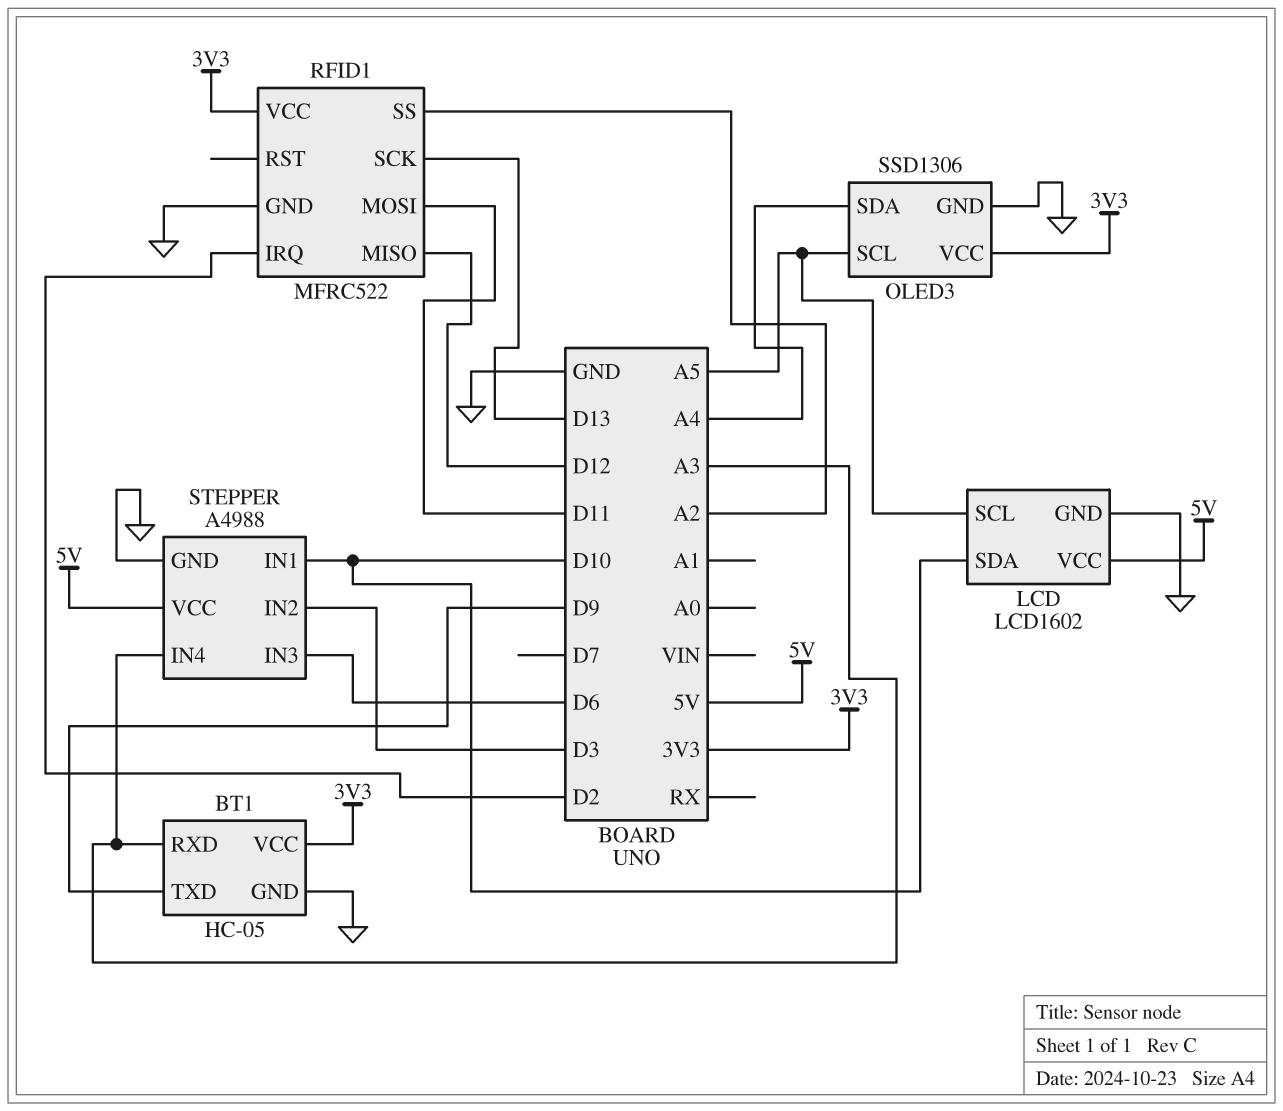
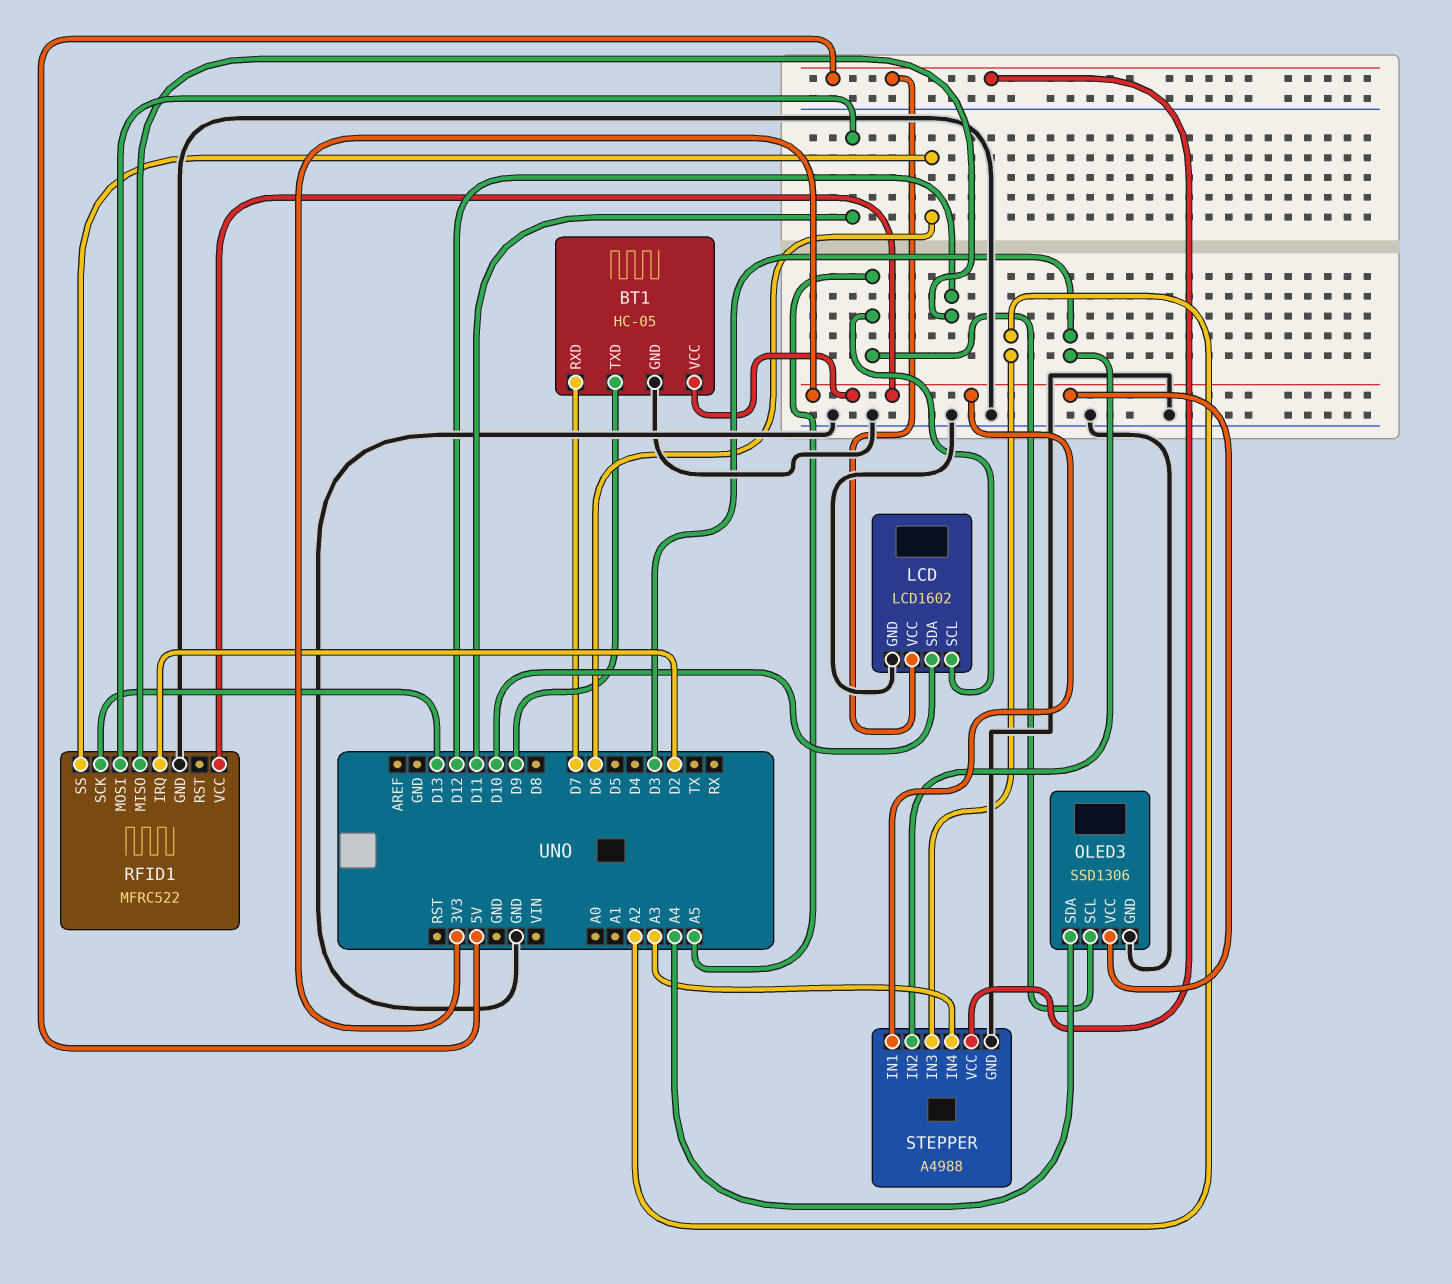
BT1 pin RXD: A3 -> D7
RFID1 pin SS: A2 -> D6
STEPPER pin IN1: D10 -> 3V3
STEPPER pin IN3: D6 -> A2

